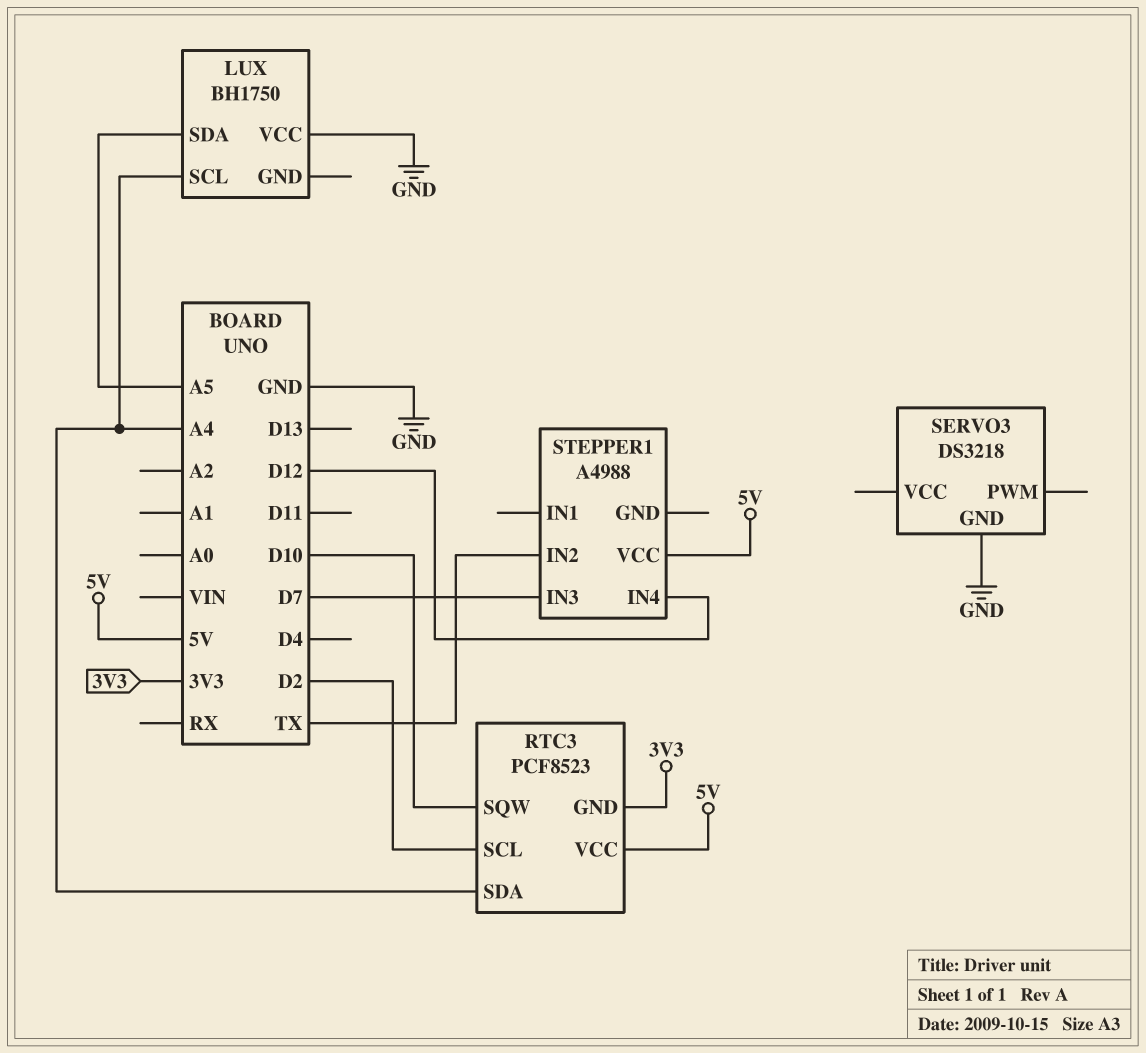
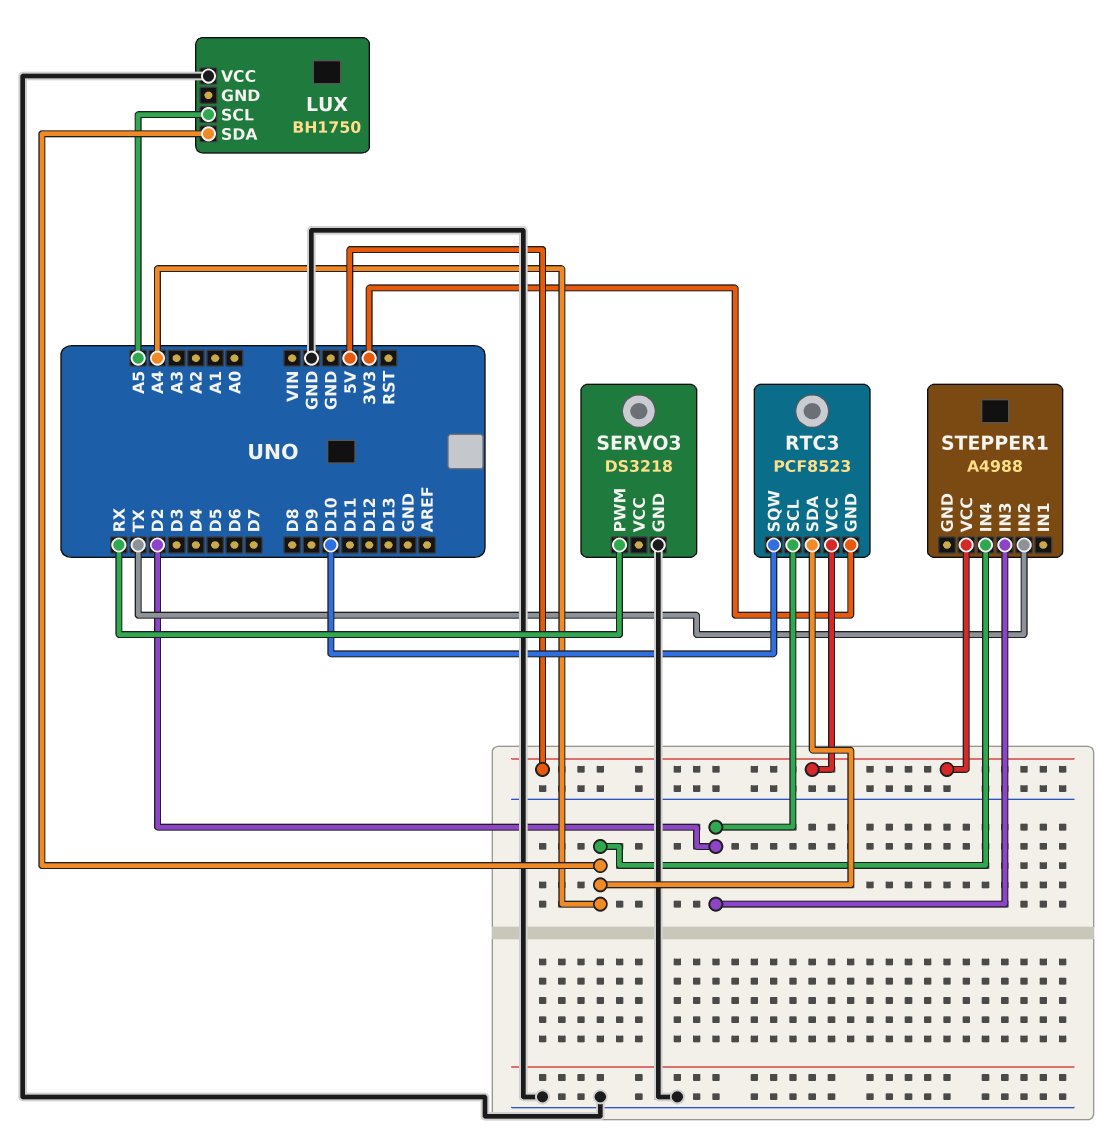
LUX pin SCL: A4 -> A5
LUX pin SDA: A5 -> A4
SERVO3 pin PWM: none -> RX
STEPPER1 pin IN3: D7 -> D2
STEPPER1 pin IN4: D12 -> A4

